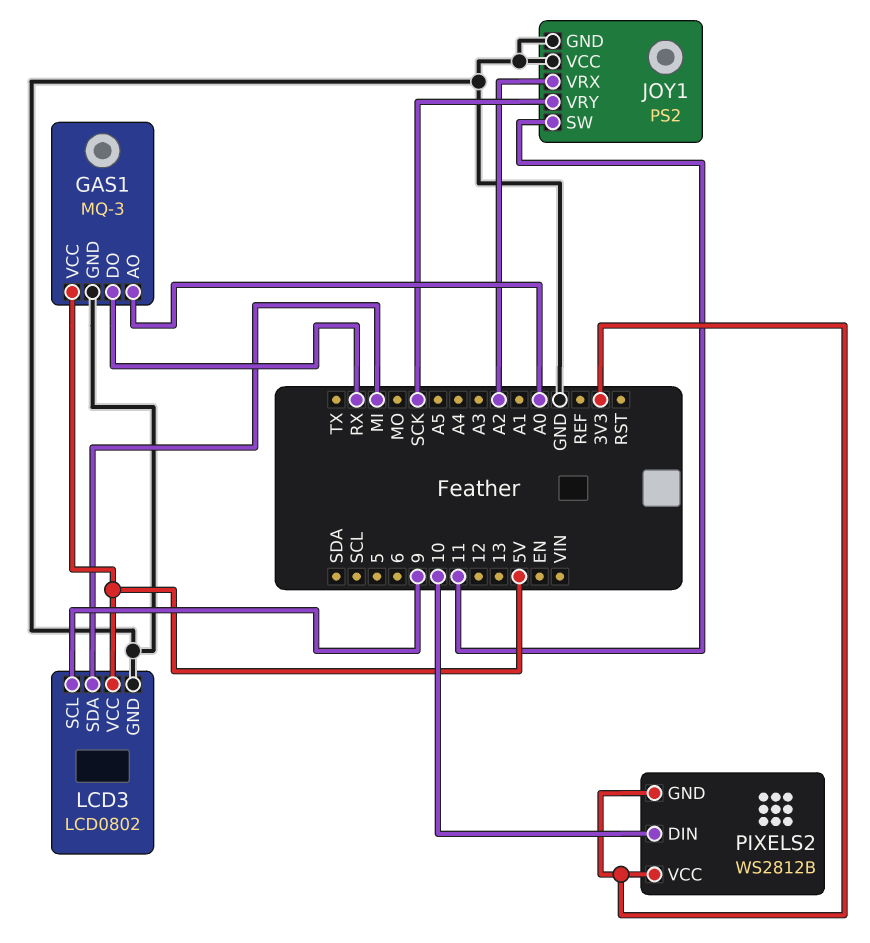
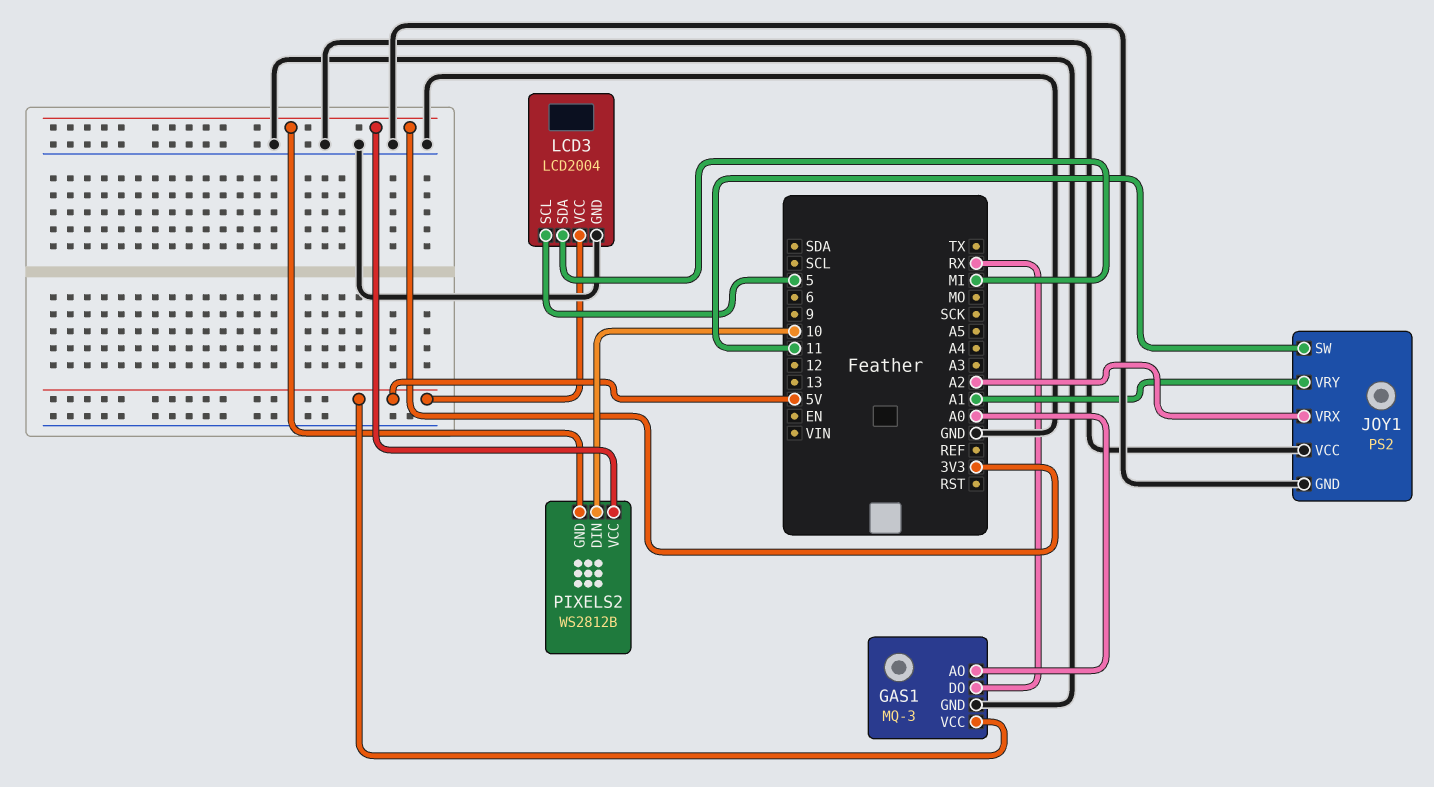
JOY1 pin VRY: SCK -> A1
LCD3: LCD0802 -> LCD2004
LCD3 pin SCL: 9 -> 5

